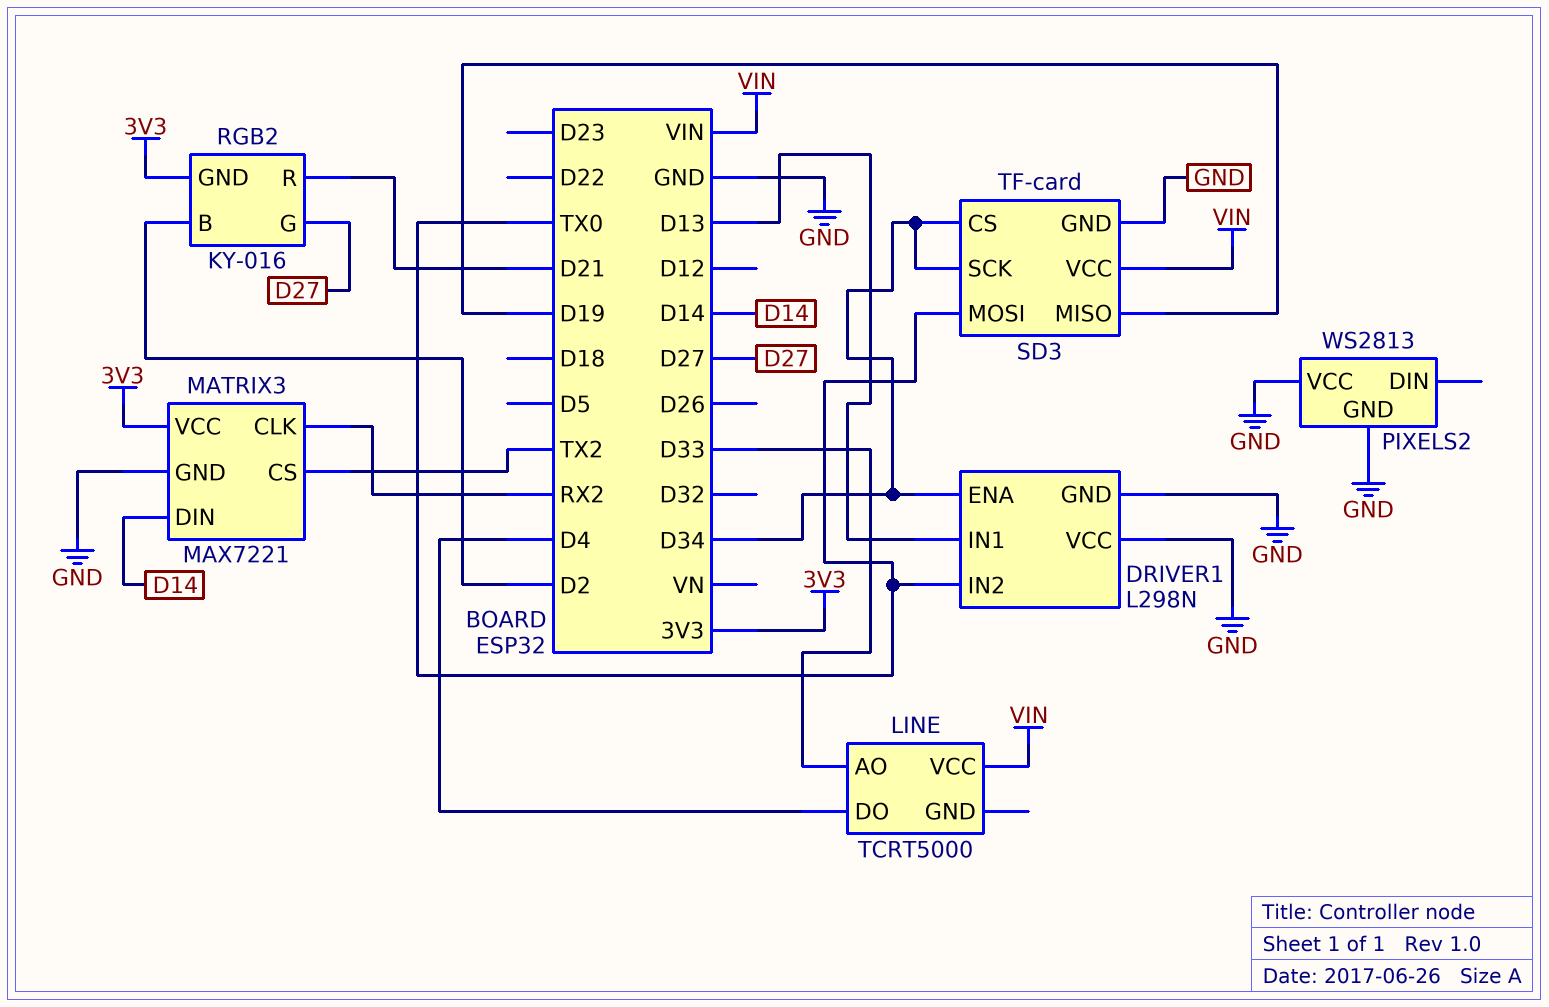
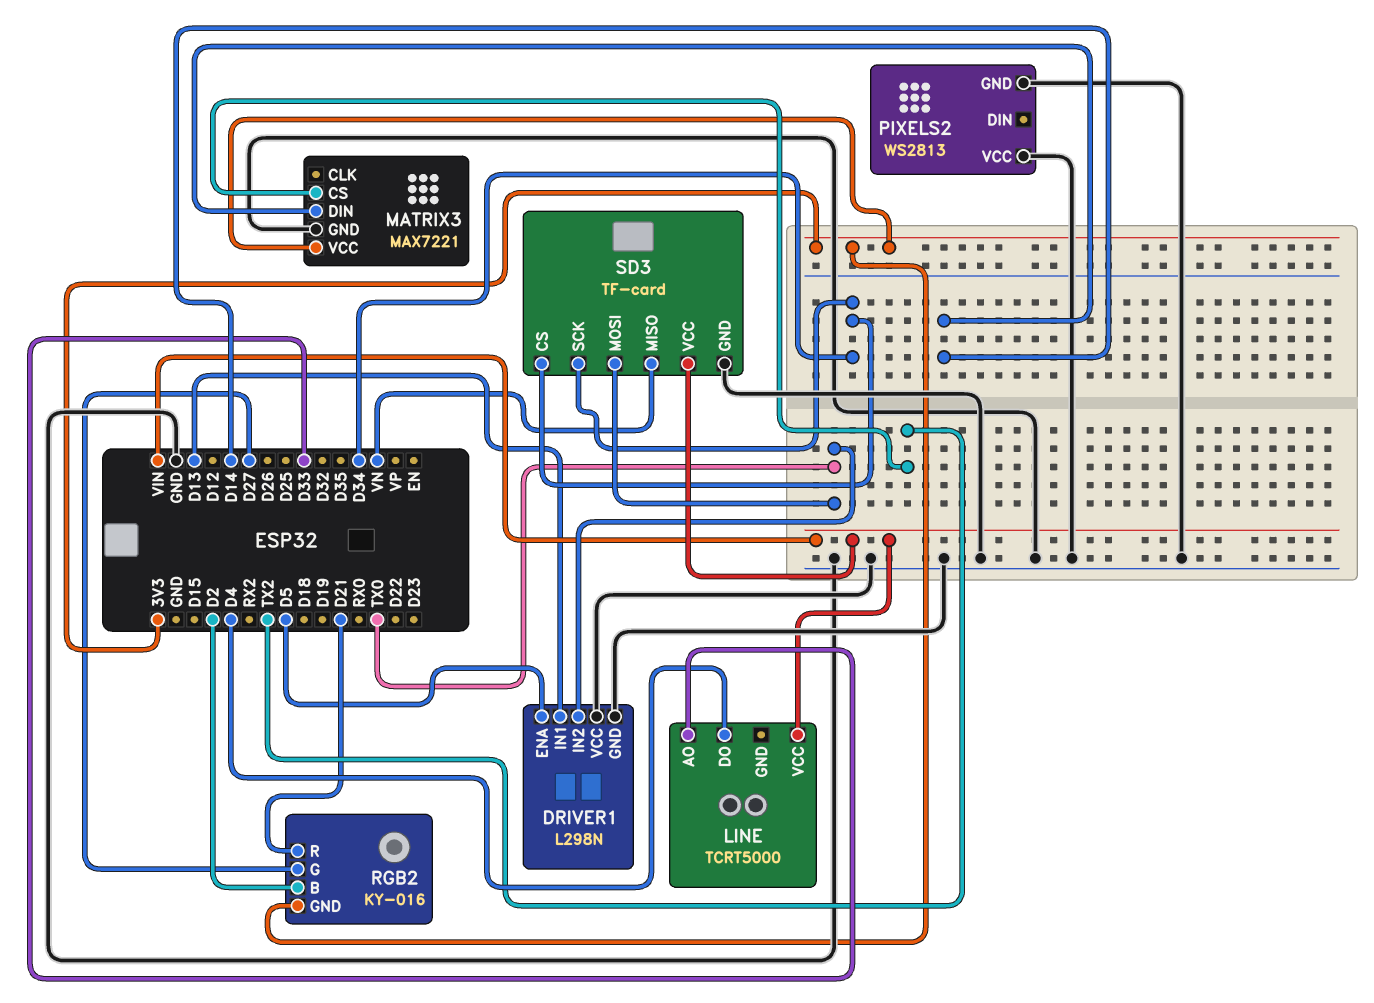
DRIVER1 pin ENA: D34 -> D5
MATRIX3 pin CLK: RX2 -> none
SD3 pin MISO: D19 -> VN

